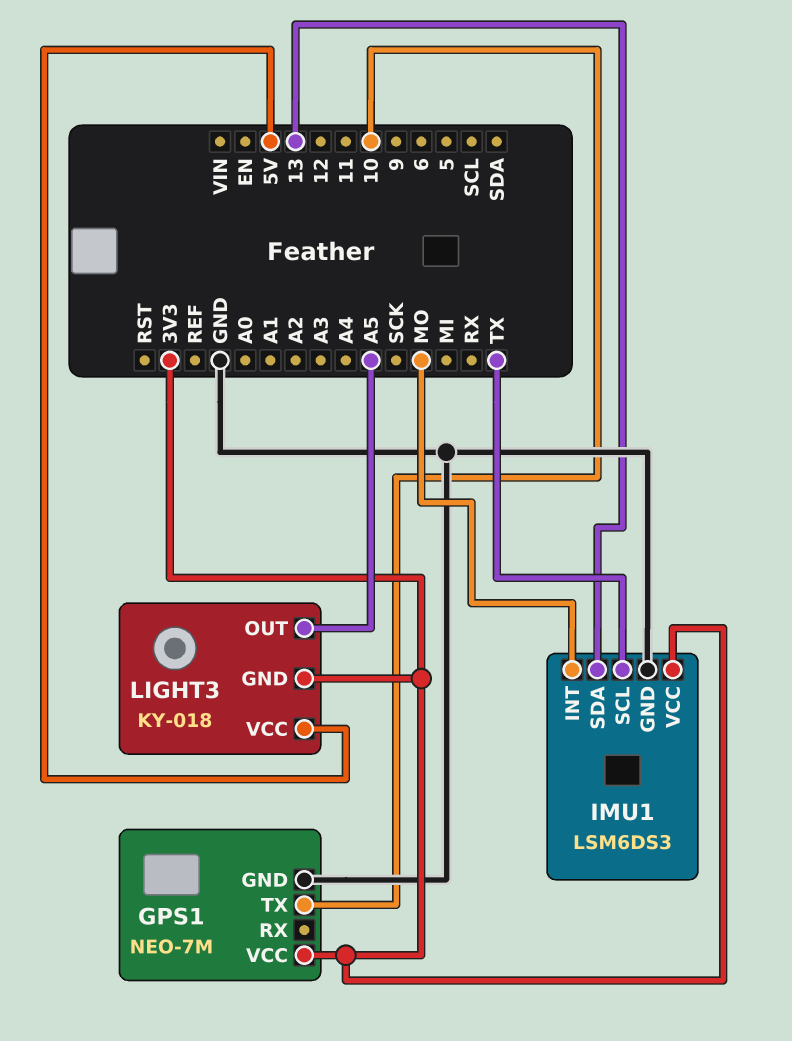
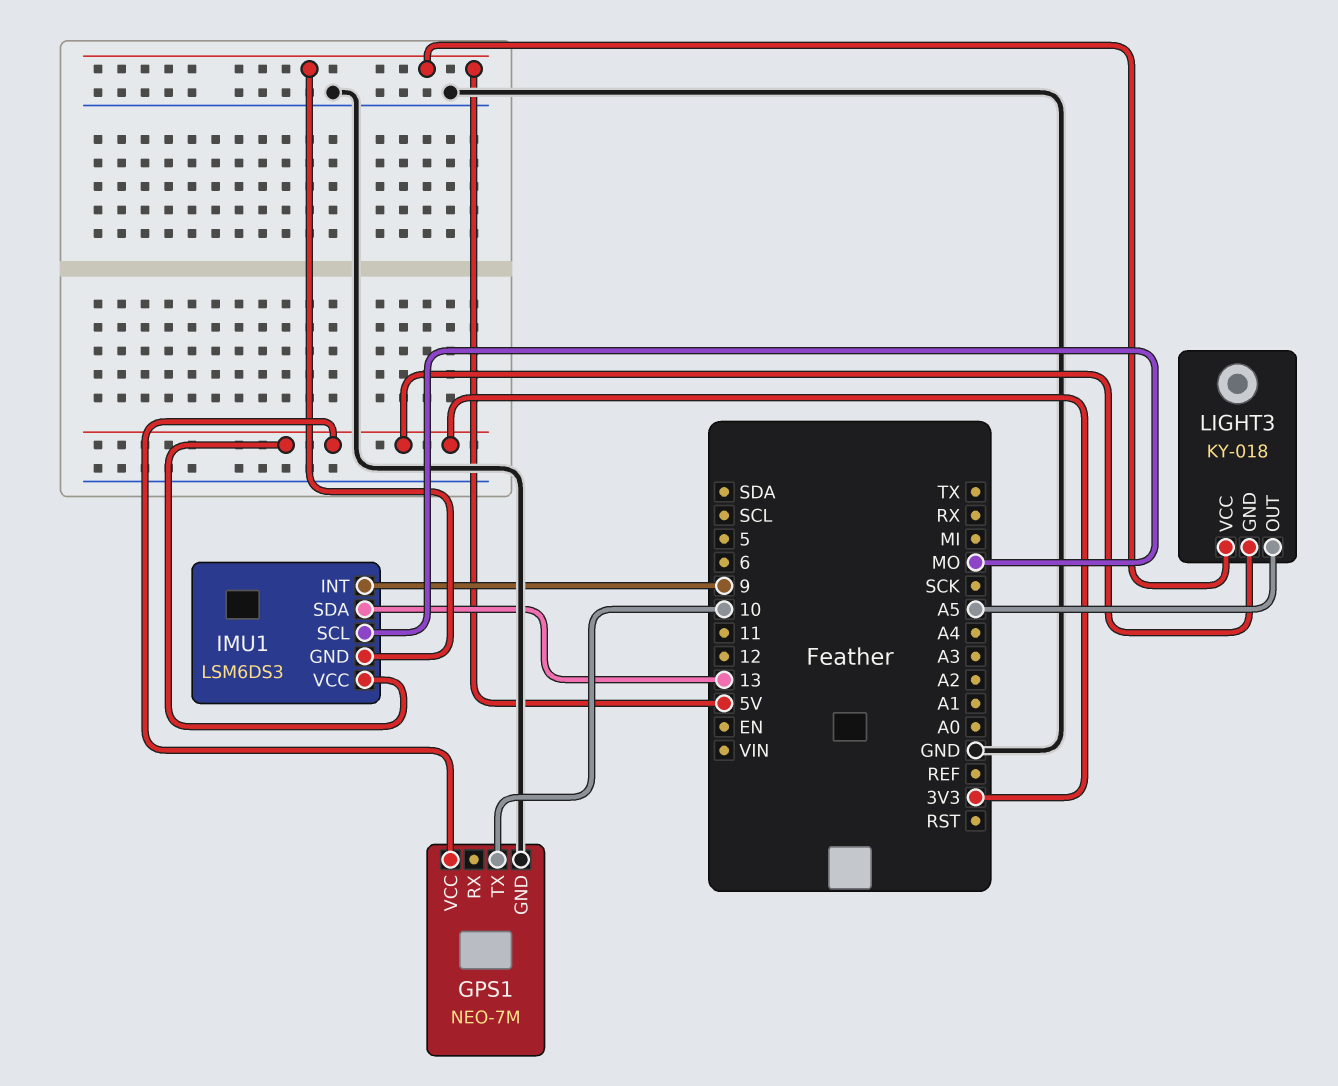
IMU1 pin GND: GND -> 5V
IMU1 pin INT: MO -> 9
IMU1 pin SCL: TX -> MO

